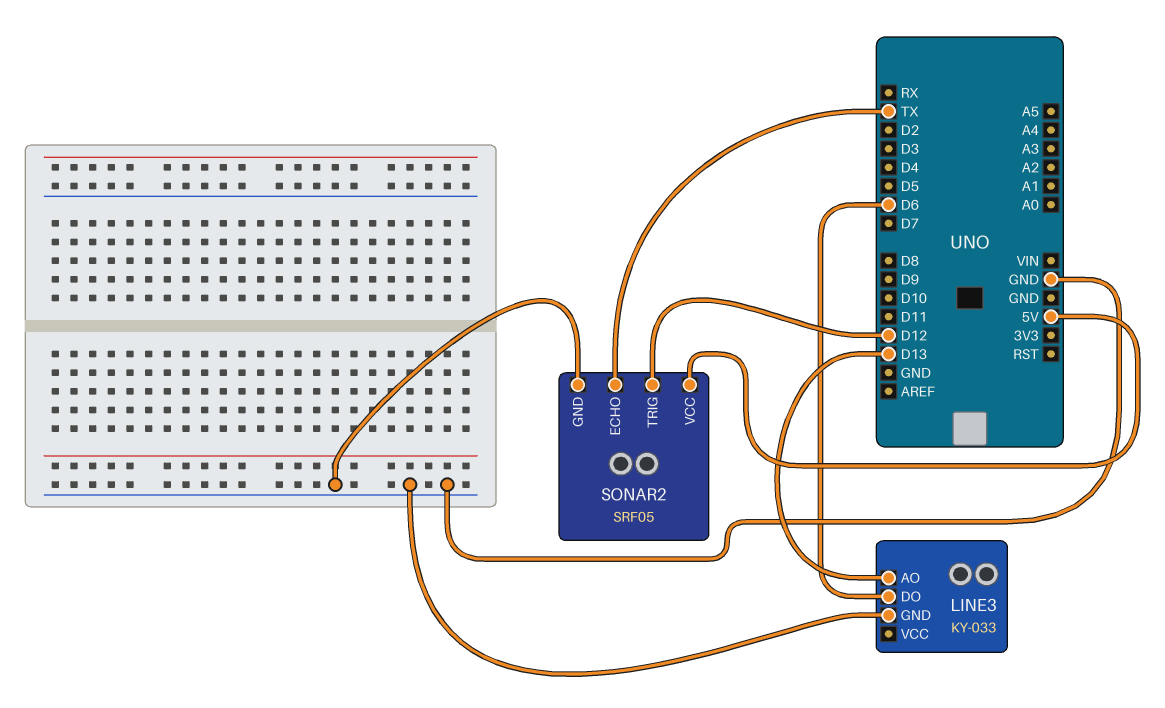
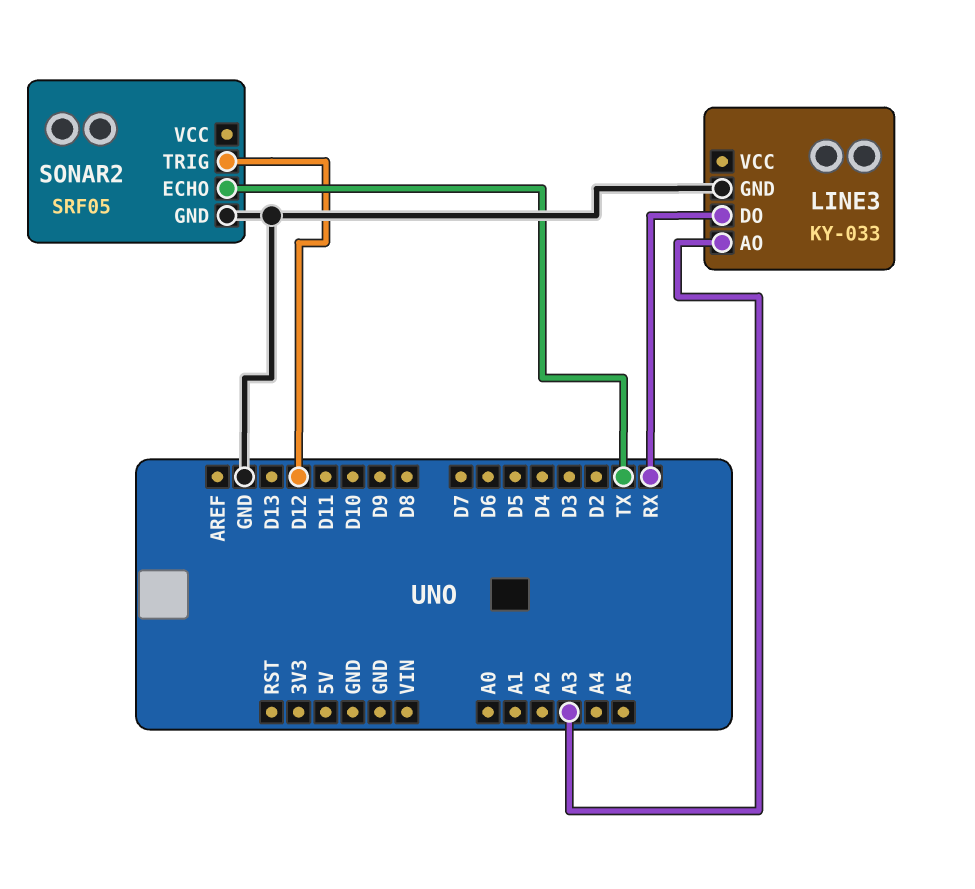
LINE3 pin AO: D13 -> A3
LINE3 pin DO: D6 -> RX
SONAR2 pin VCC: 5V -> none

